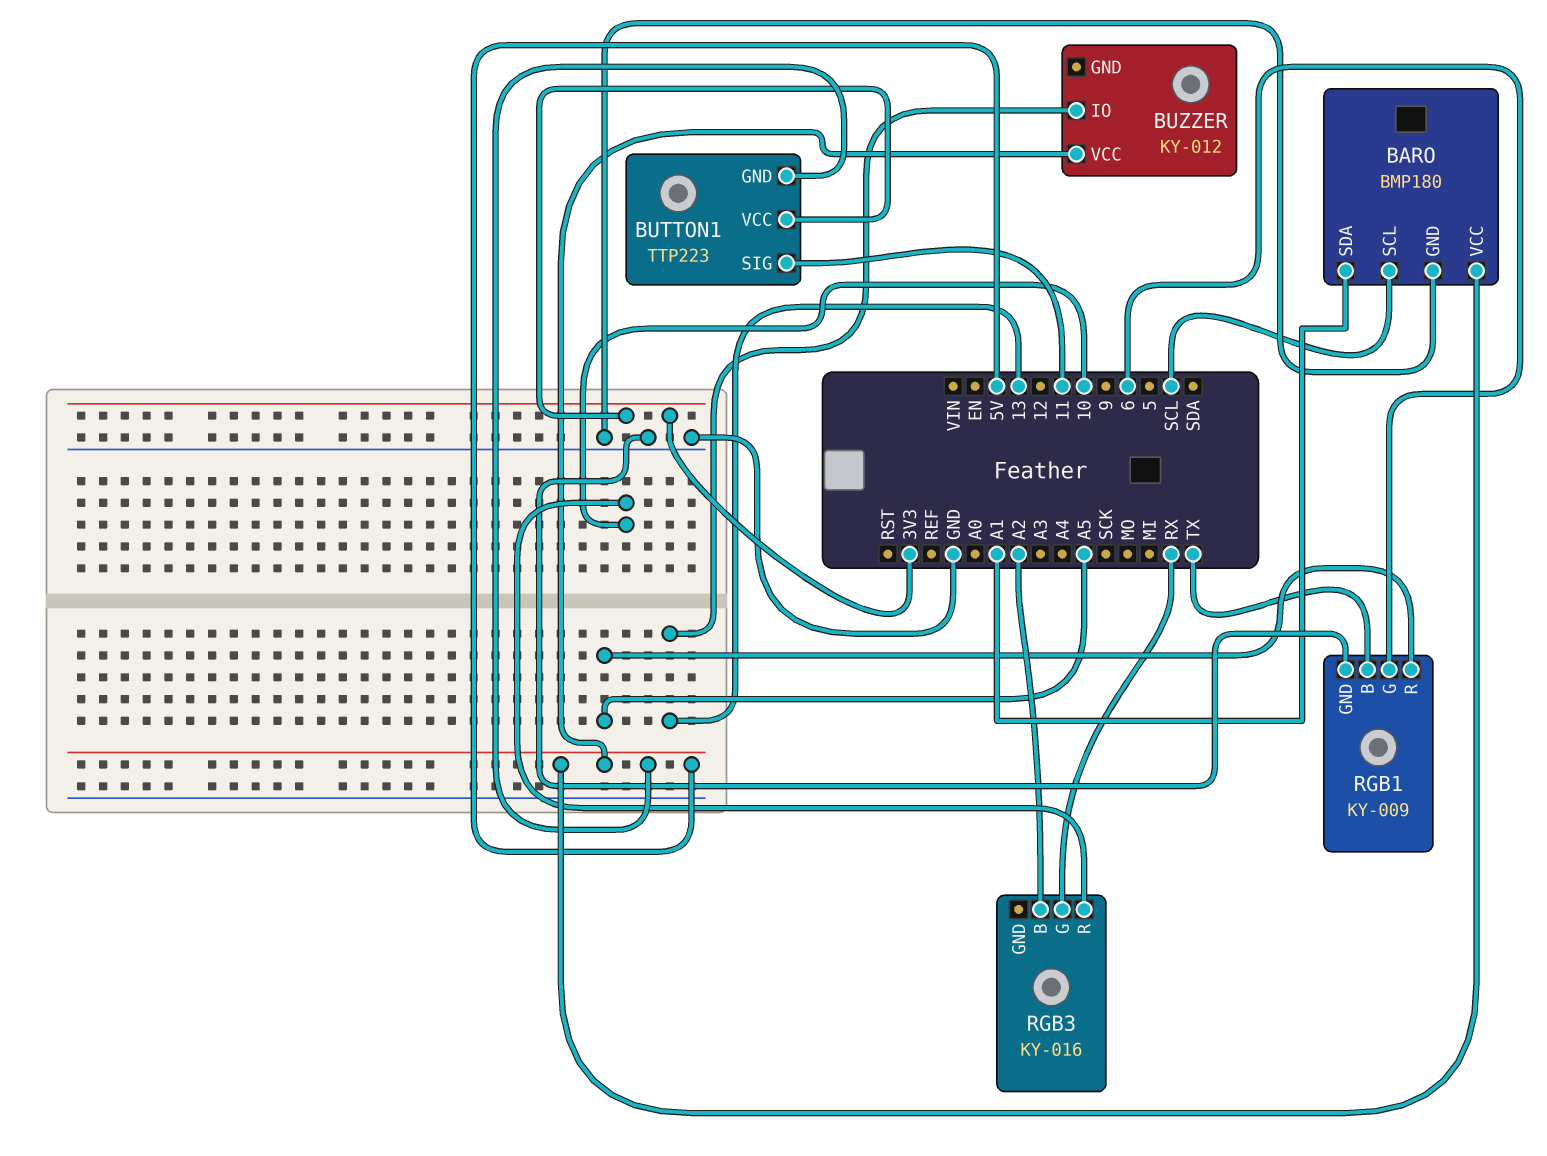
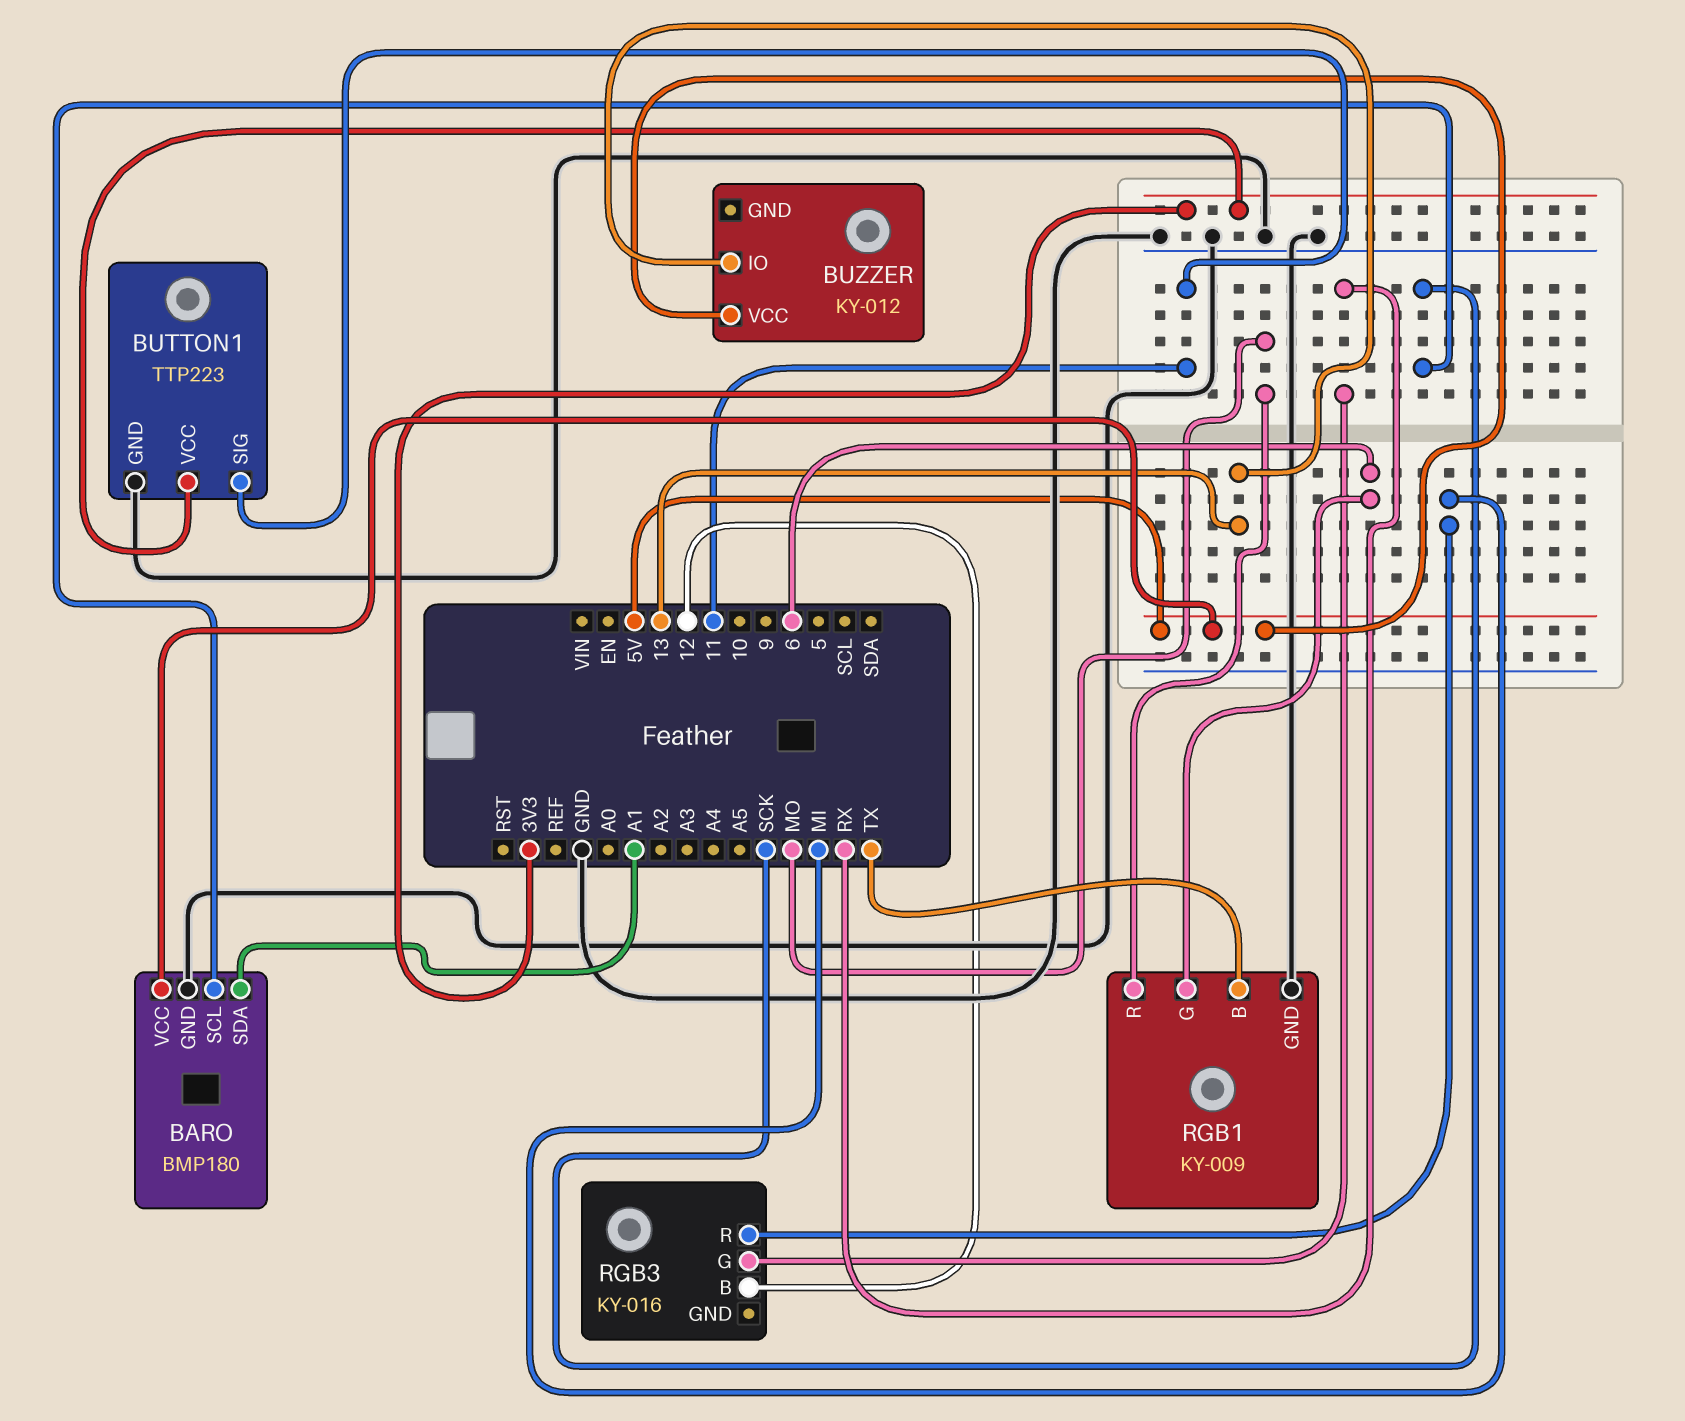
BARO pin SCL: SCL -> SCK
BUTTON1 pin GND: 5V -> GND
RGB1 pin R: A5 -> MO
RGB3 pin B: A2 -> 12
RGB3 pin R: 10 -> MI

